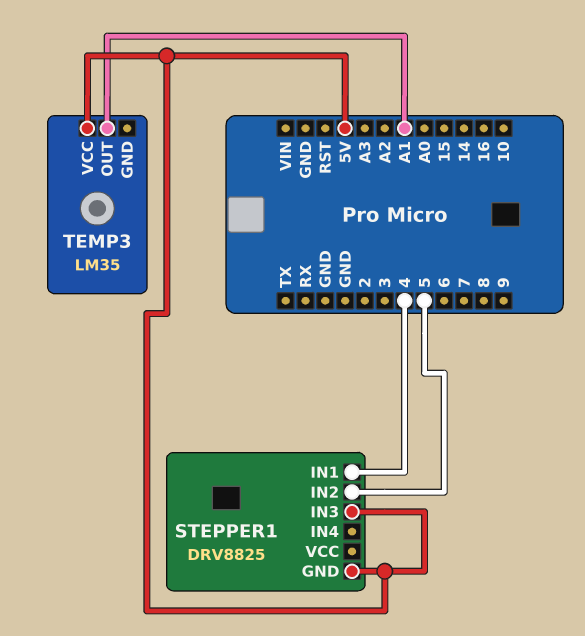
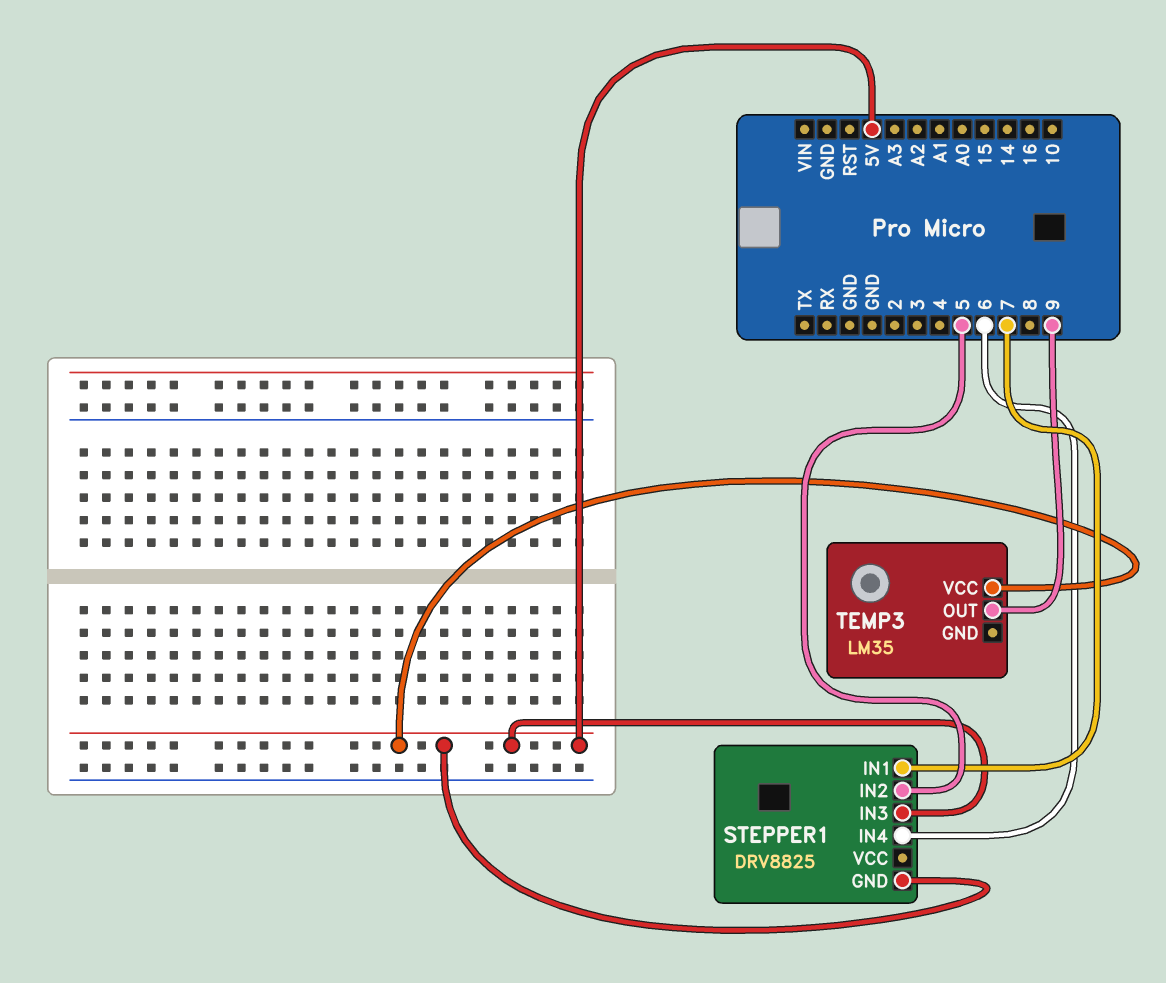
STEPPER1 pin IN1: 4 -> 7
STEPPER1 pin IN4: none -> 6
TEMP3 pin OUT: A1 -> 9

